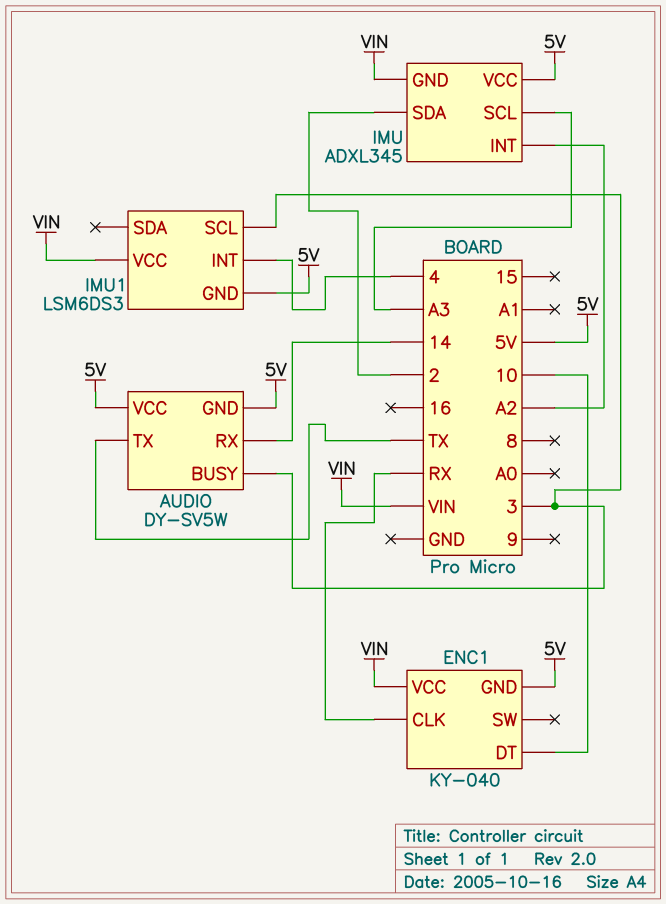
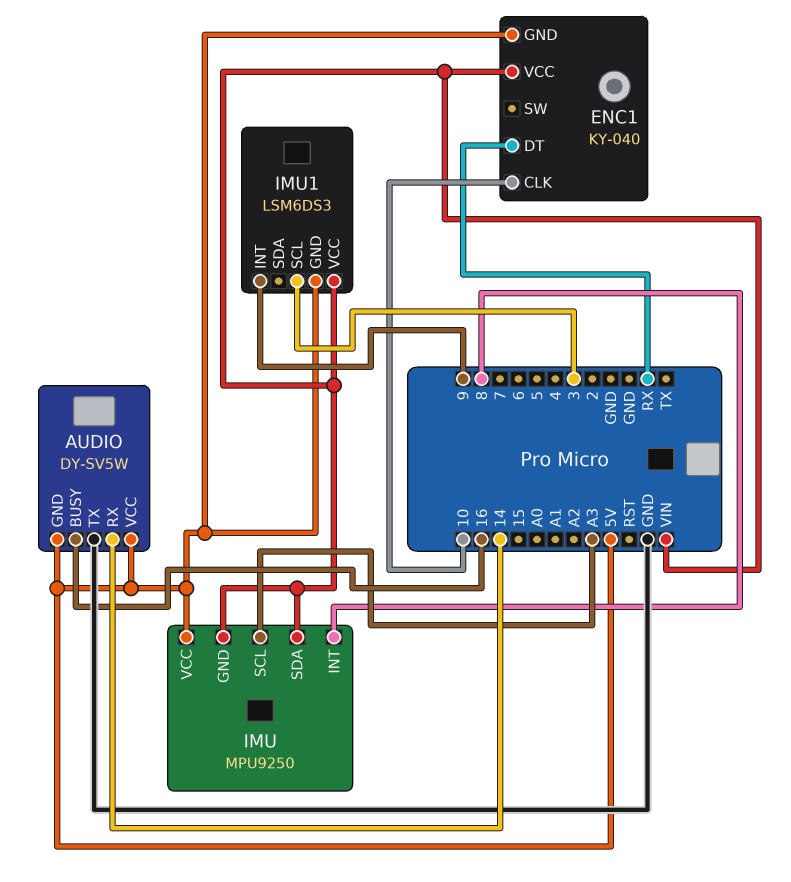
AUDIO pin BUSY: 3 -> 16
AUDIO pin TX: TX -> GND
ENC1 pin CLK: RX -> 10
ENC1 pin DT: 10 -> RX
IMU: ADXL345 -> MPU9250
IMU pin INT: A2 -> 8
IMU pin SDA: 2 -> VIN
IMU1 pin INT: 4 -> 9

